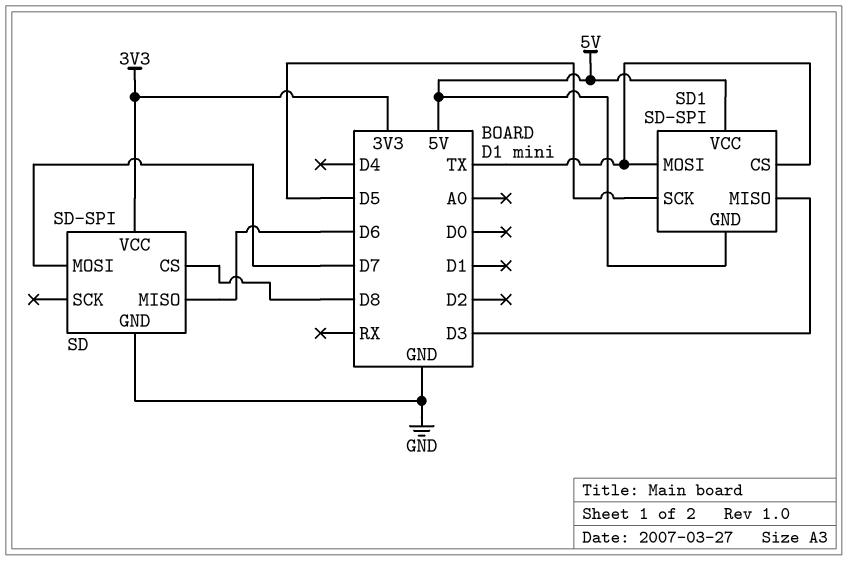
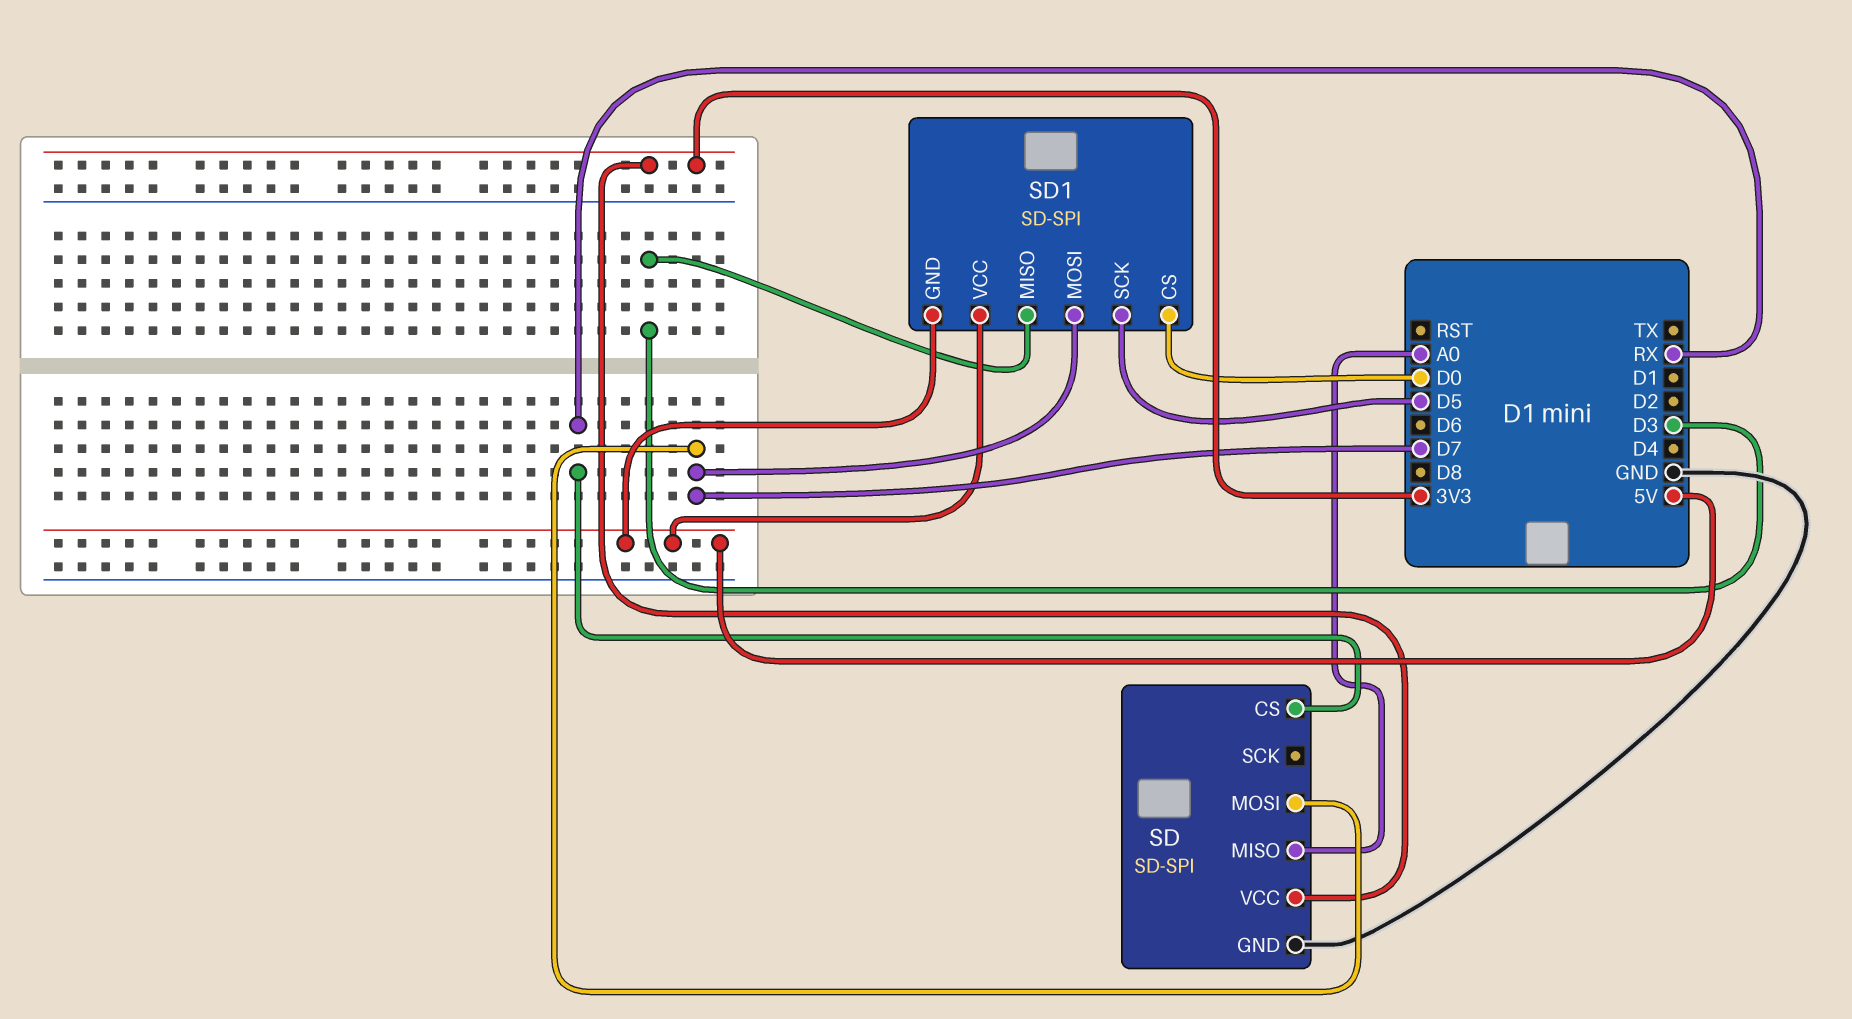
SD pin CS: D8 -> RX
SD pin MISO: D6 -> A0
SD1 pin CS: TX -> D0
SD1 pin MOSI: TX -> D7

